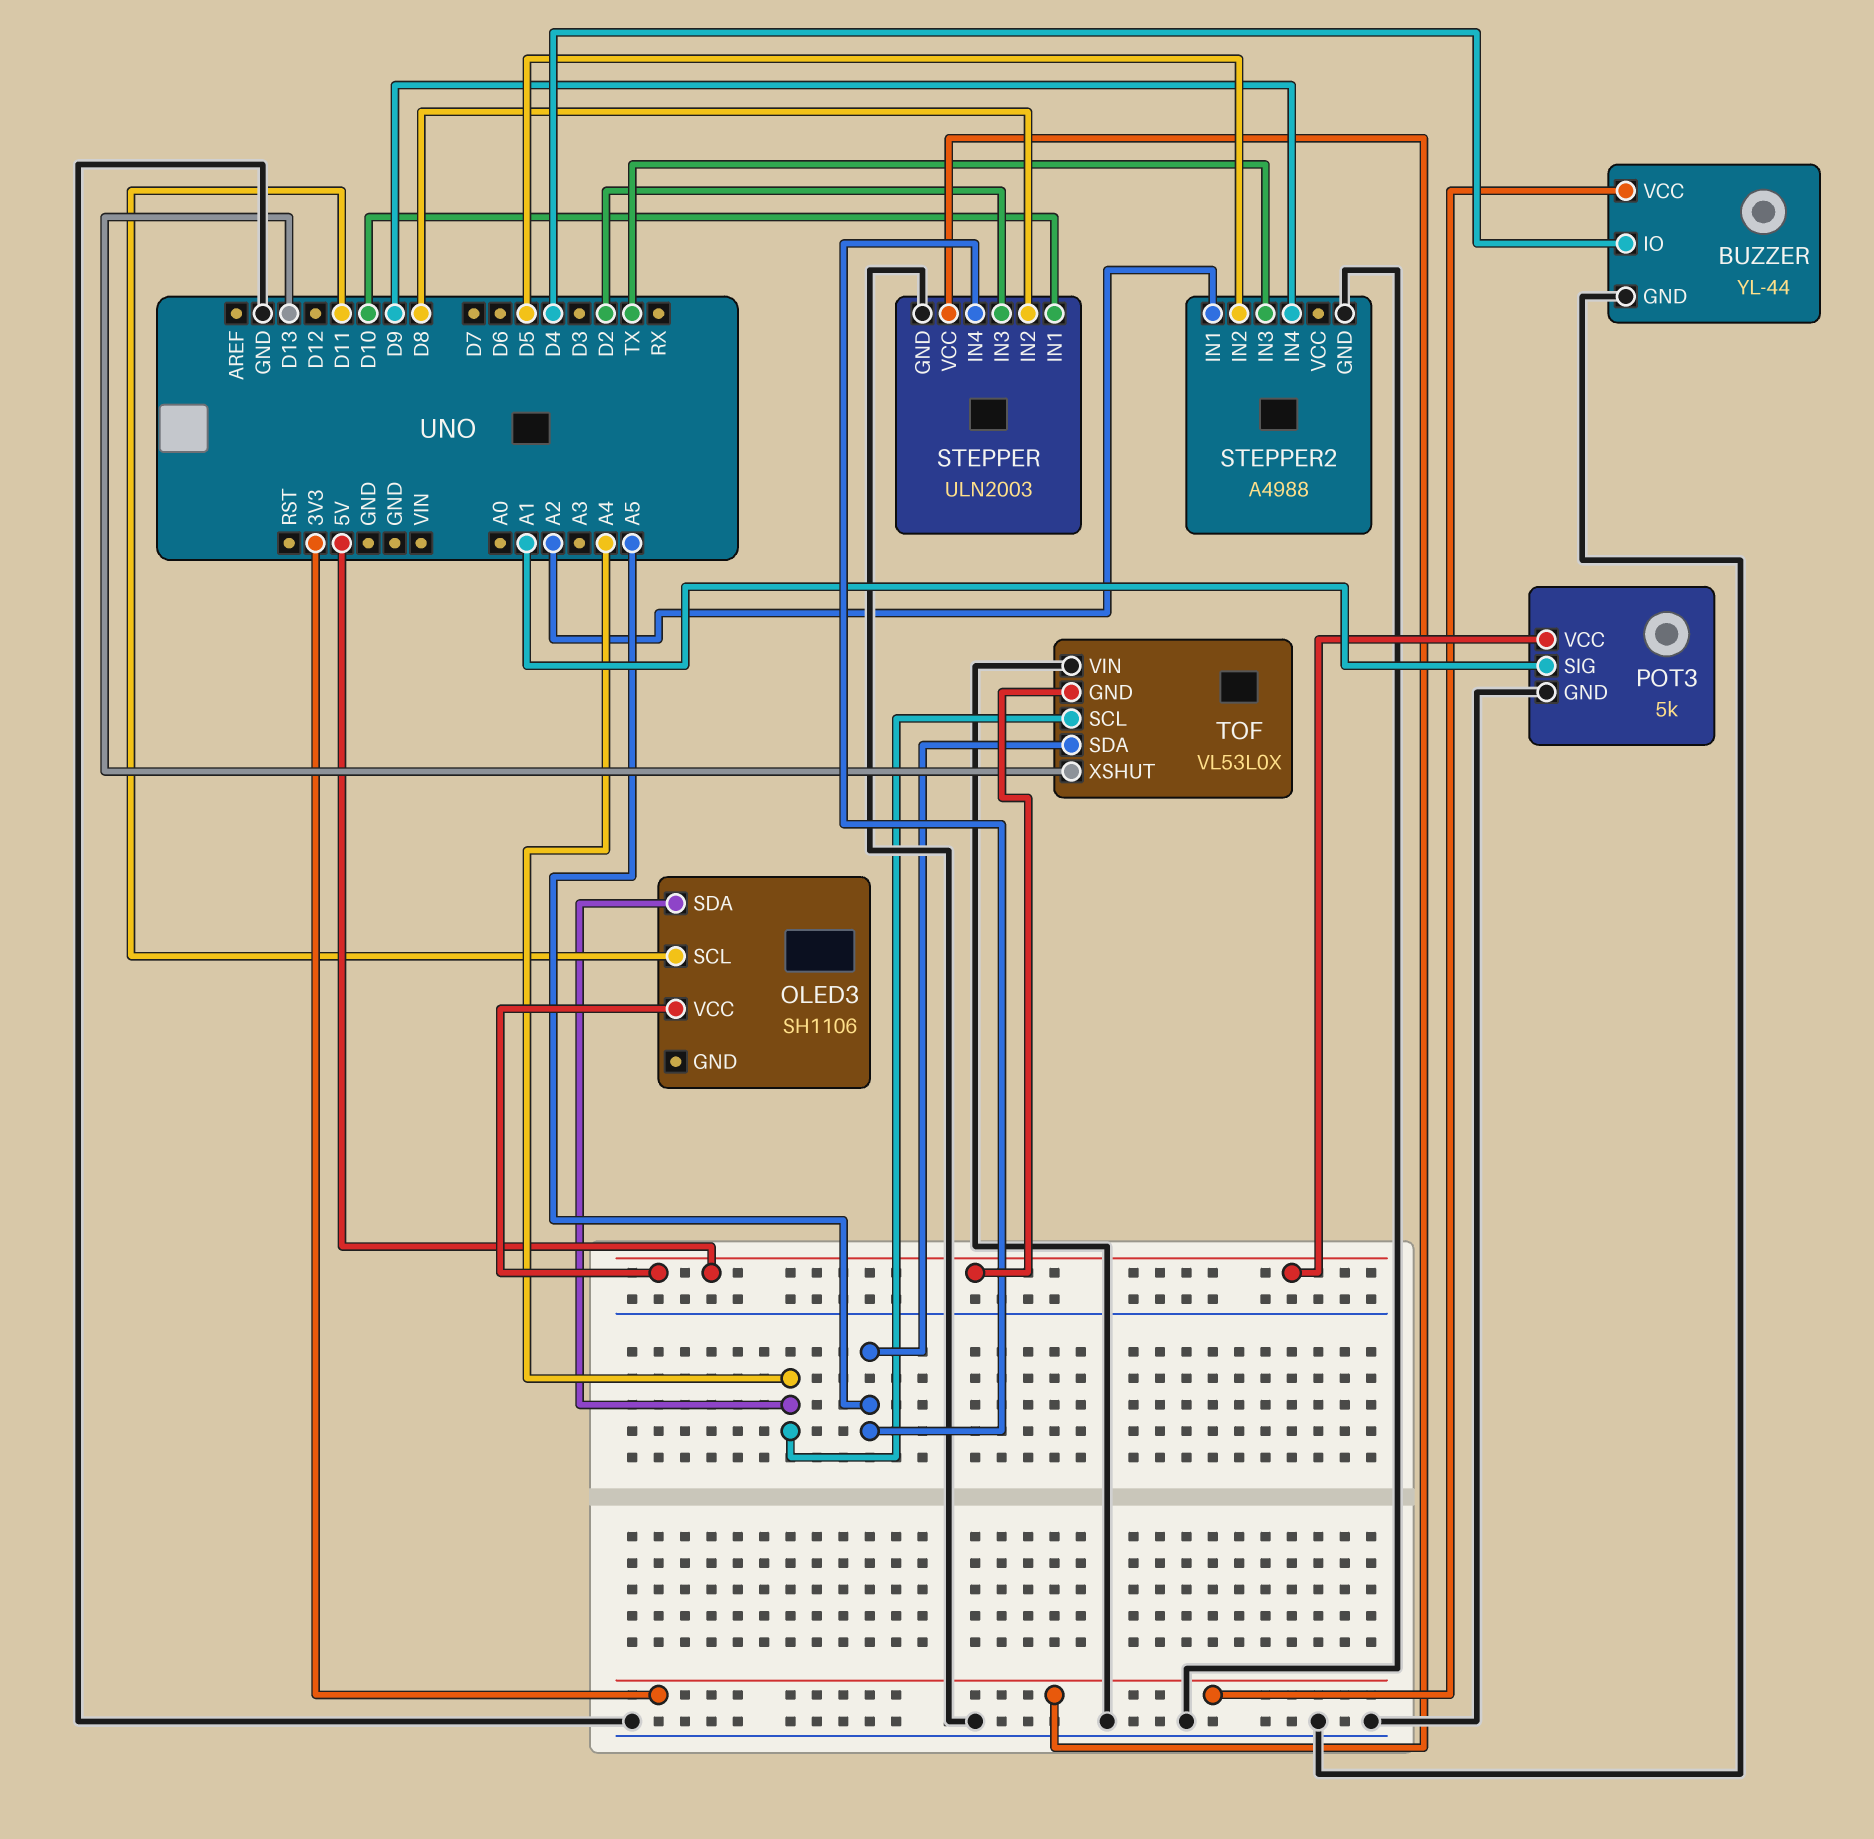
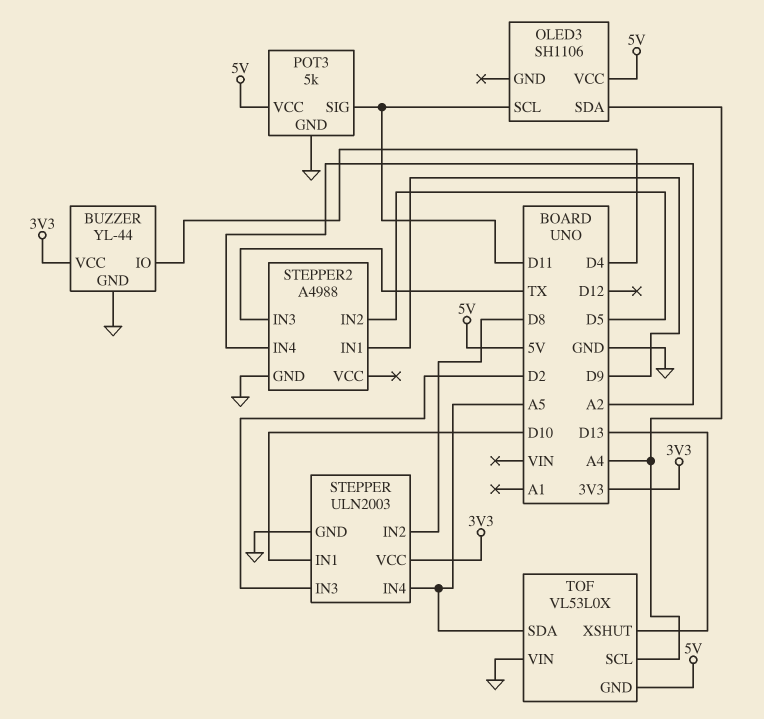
POT3 pin SIG: A1 -> D11
STEPPER2 pin IN1: A2 -> D9
STEPPER2 pin IN4: D9 -> A2

